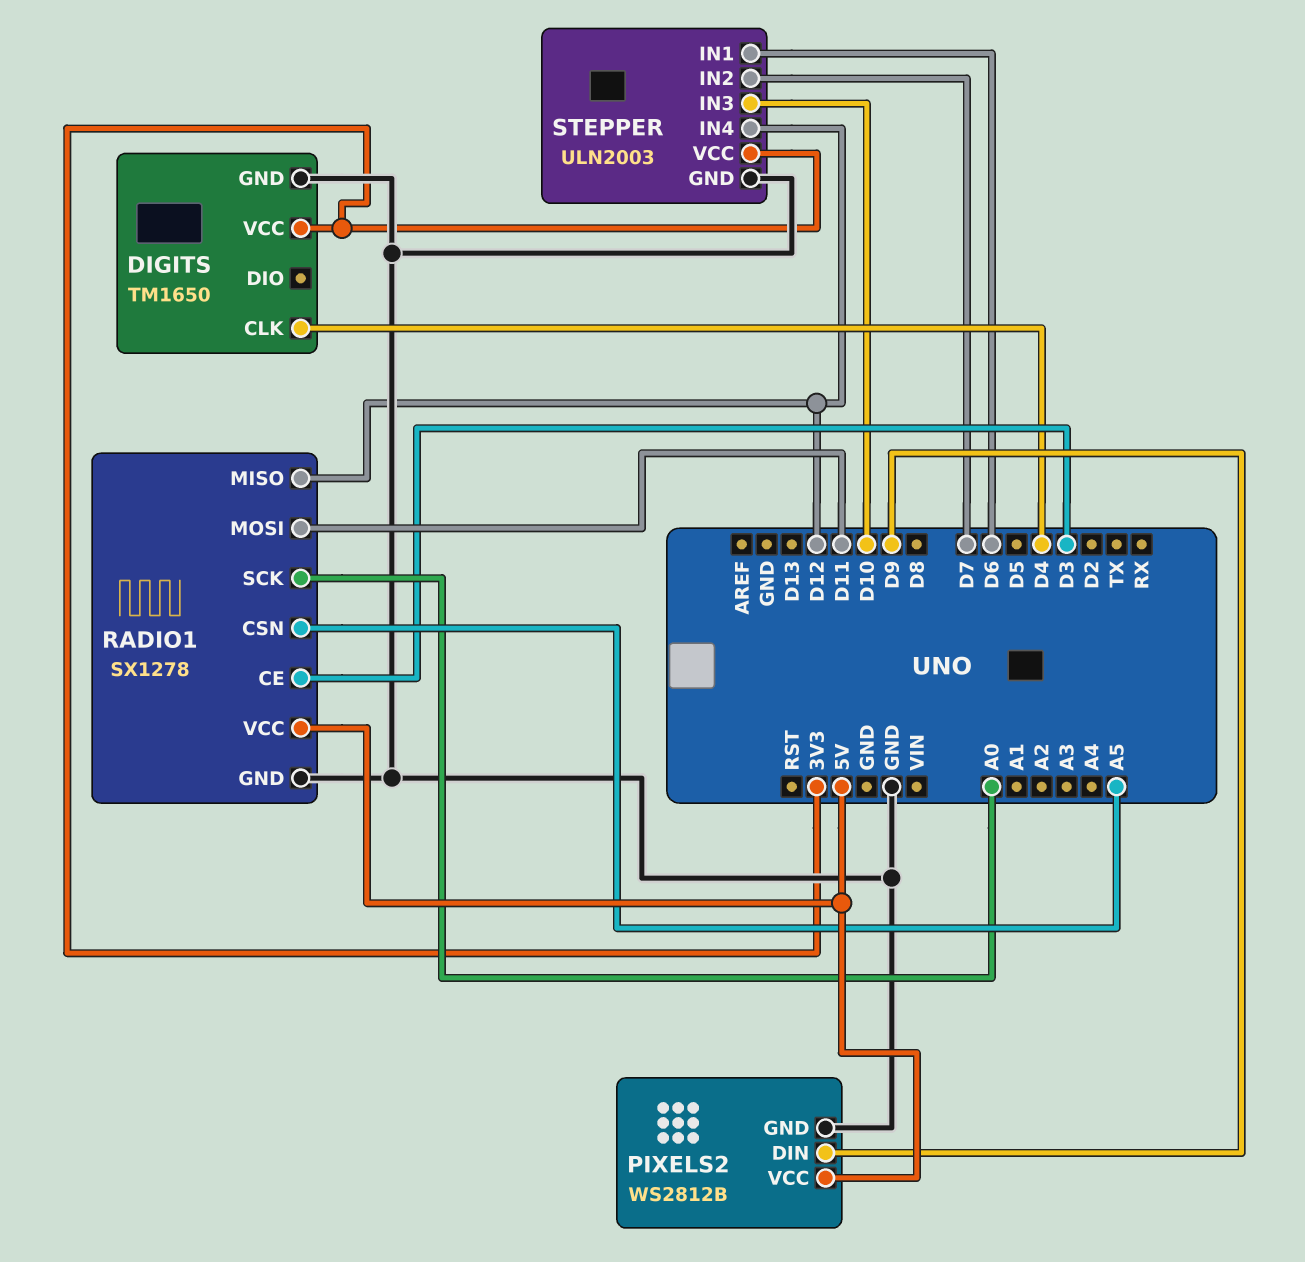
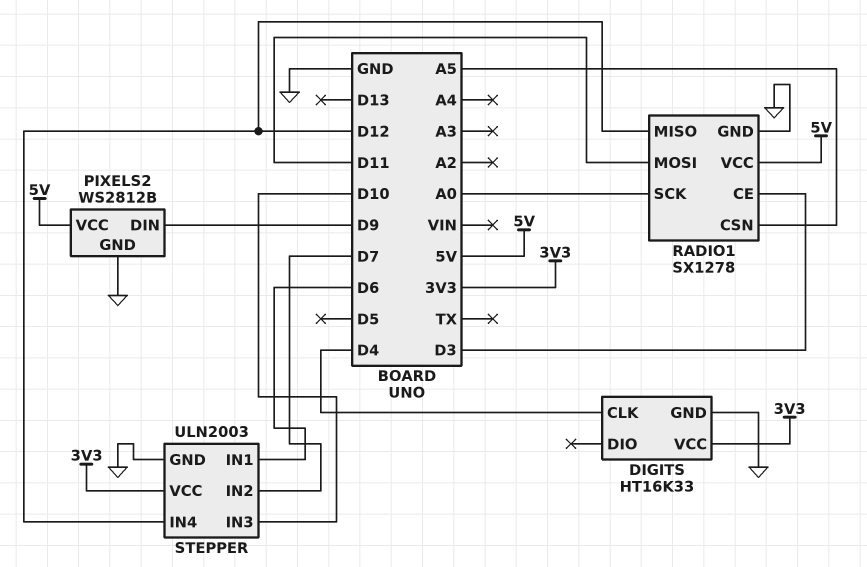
DIGITS: TM1650 -> HT16K33

